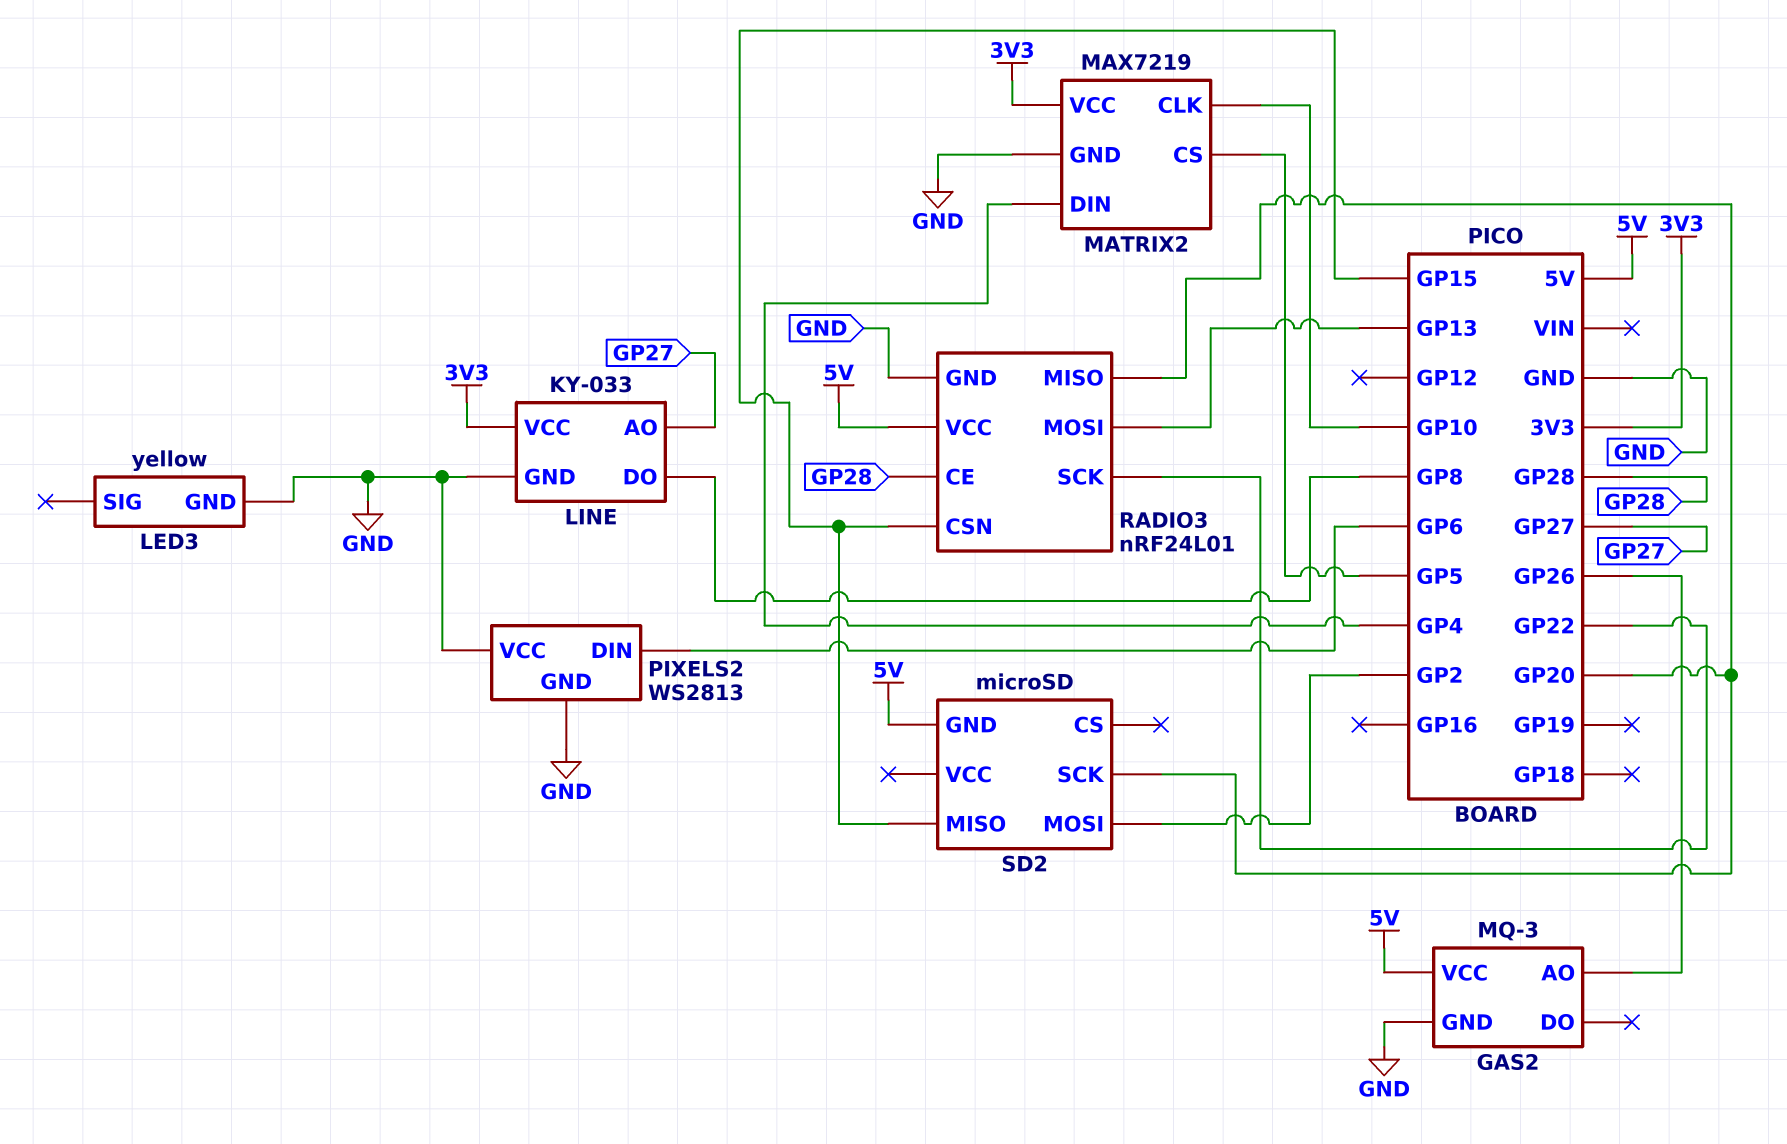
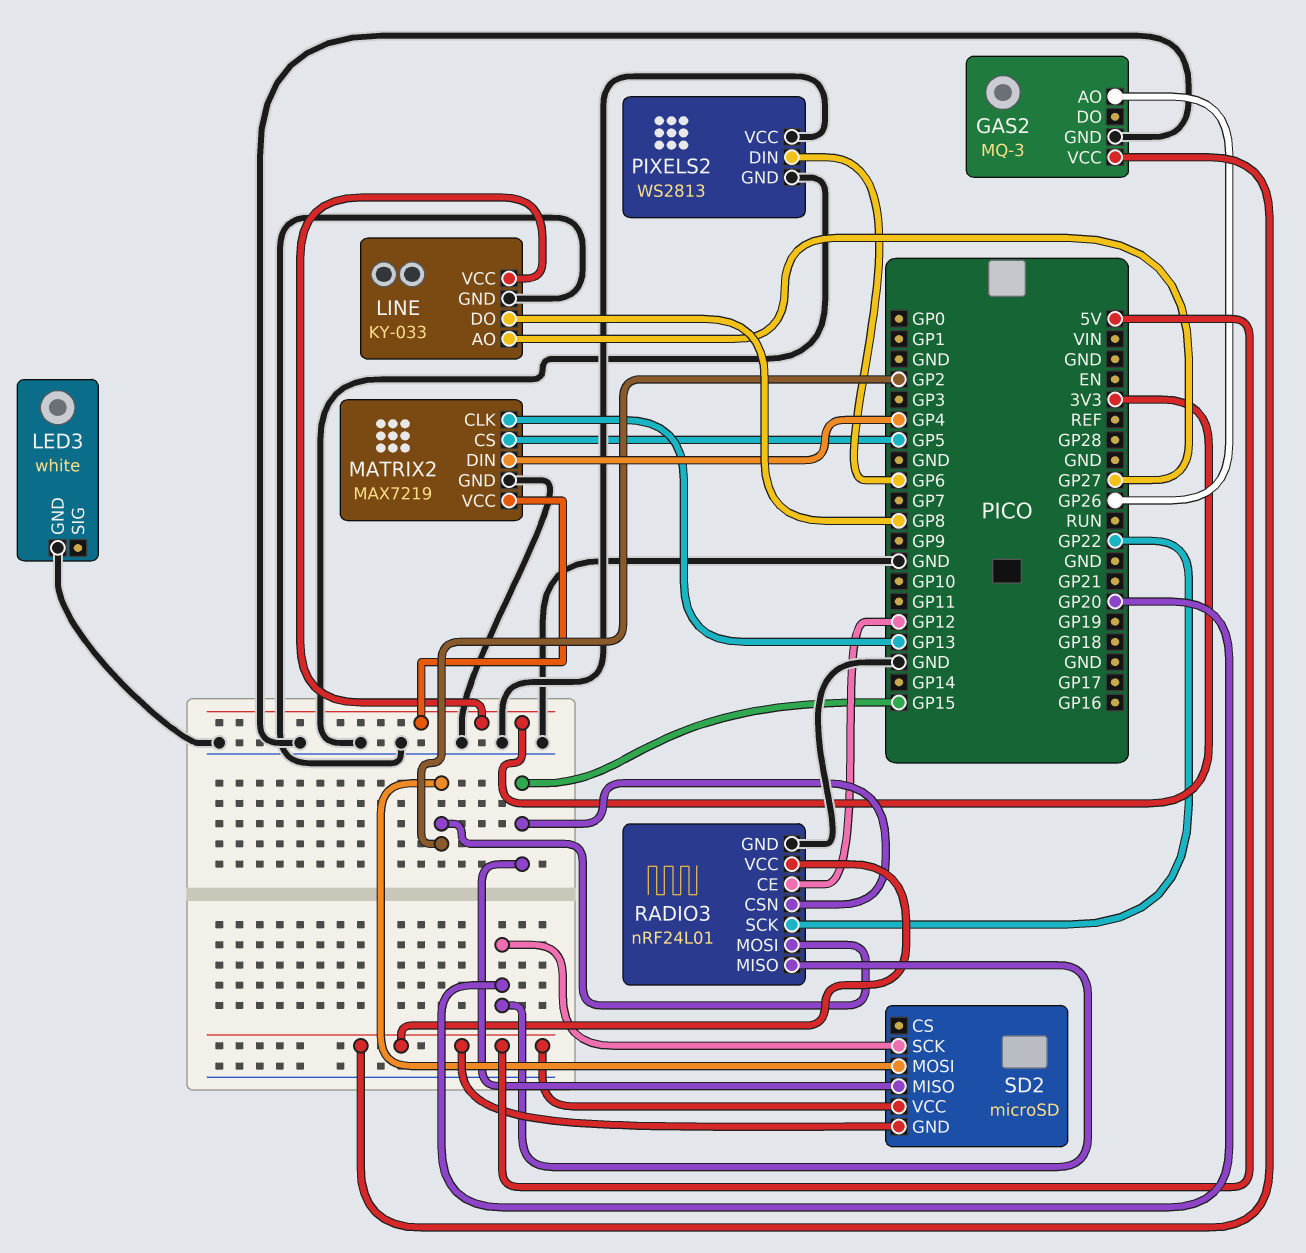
LED3: yellow -> white
MATRIX2 pin CLK: GP10 -> GP13
RADIO3 pin CE: GP28 -> GP12
RADIO3 pin MOSI: GP13 -> GP2
SD2 pin VCC: none -> 5V

